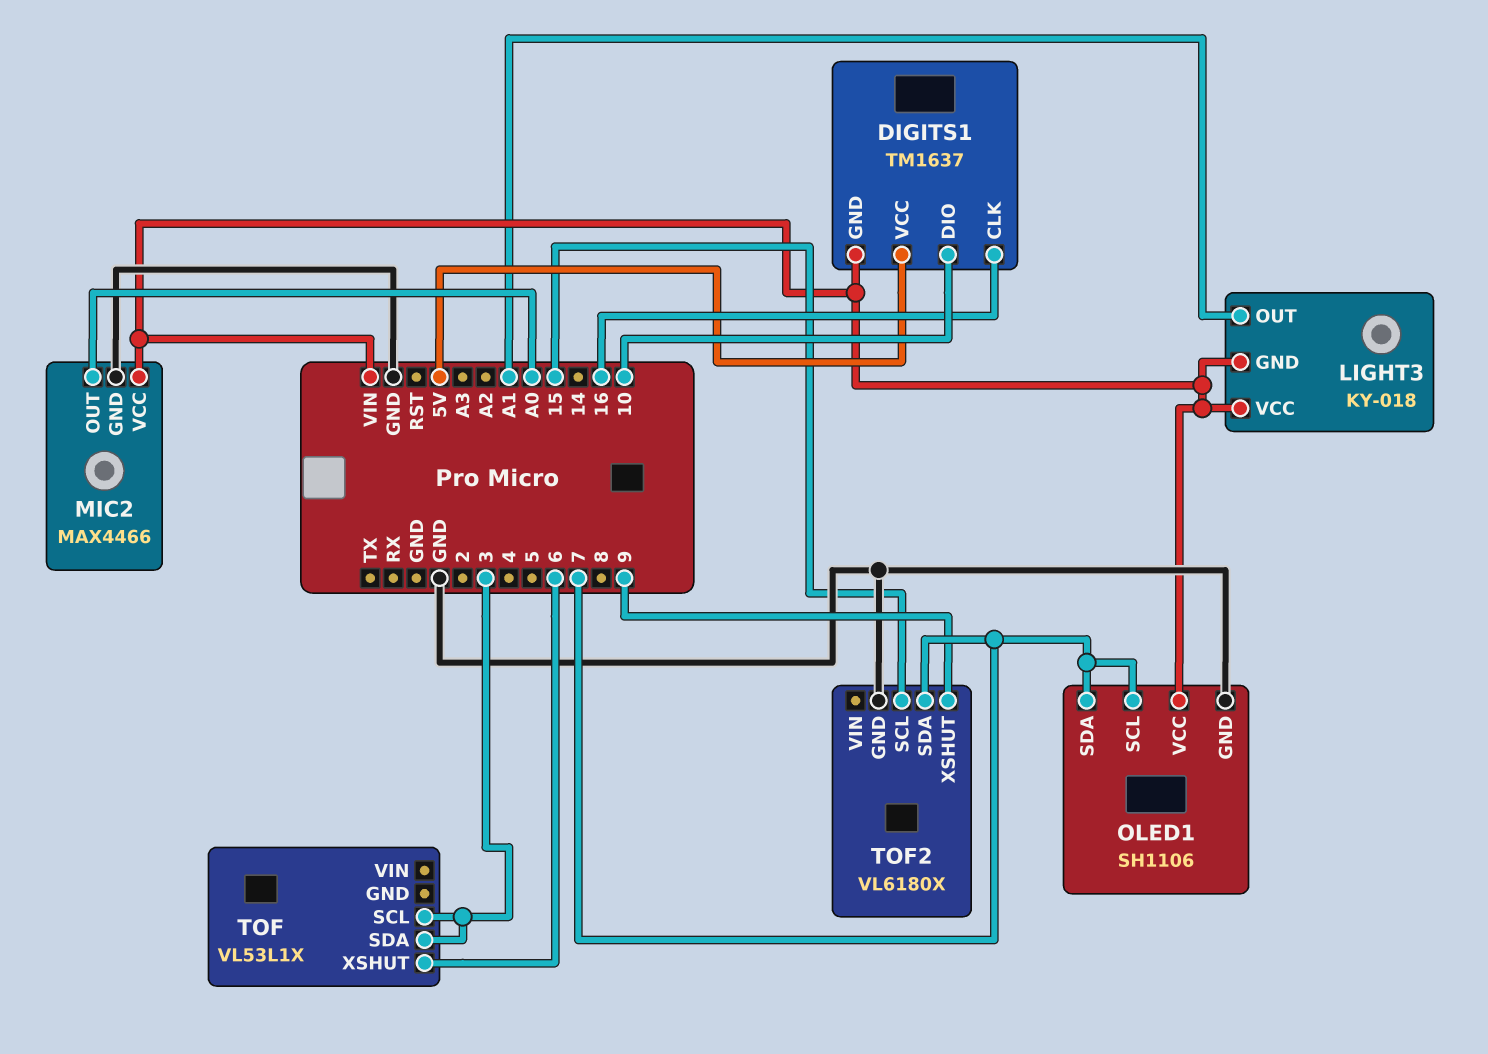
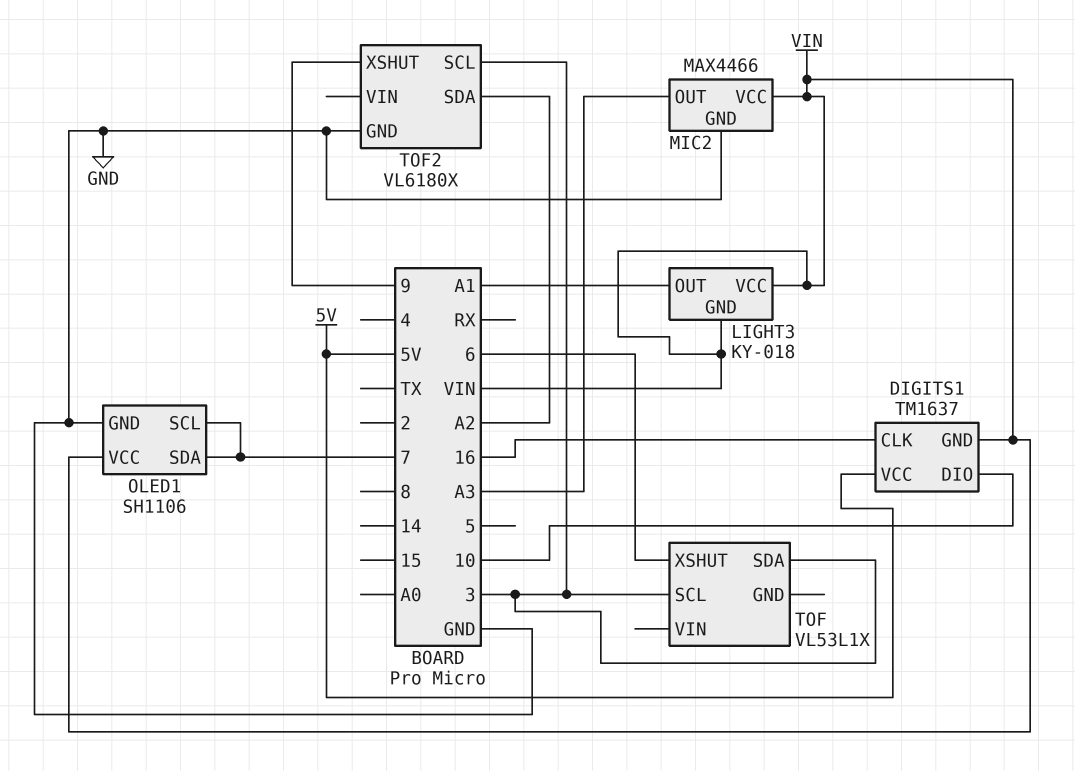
MIC2 pin OUT: A0 -> A3
TOF2 pin SCL: 15 -> 3
TOF2 pin SDA: 7 -> A2

